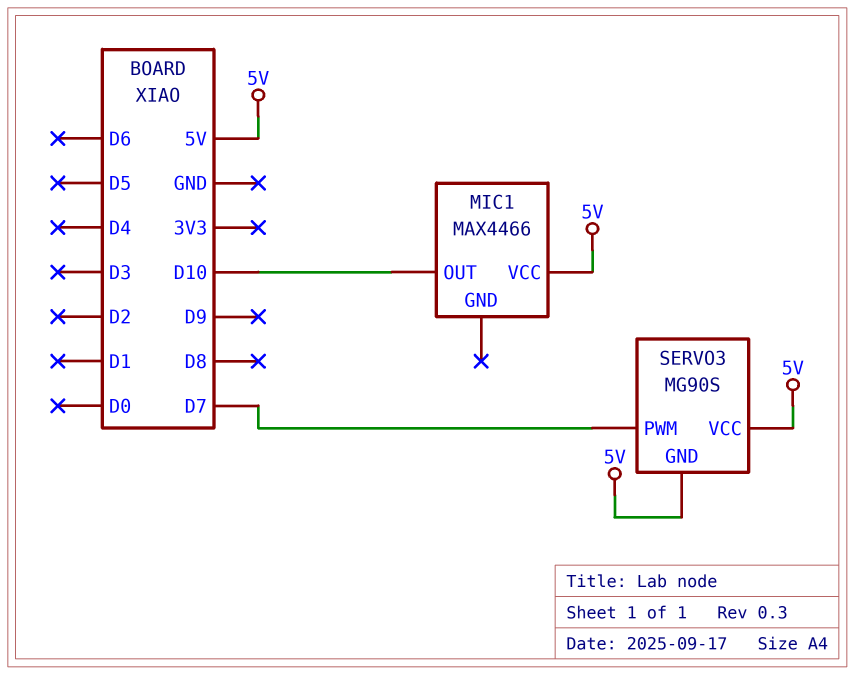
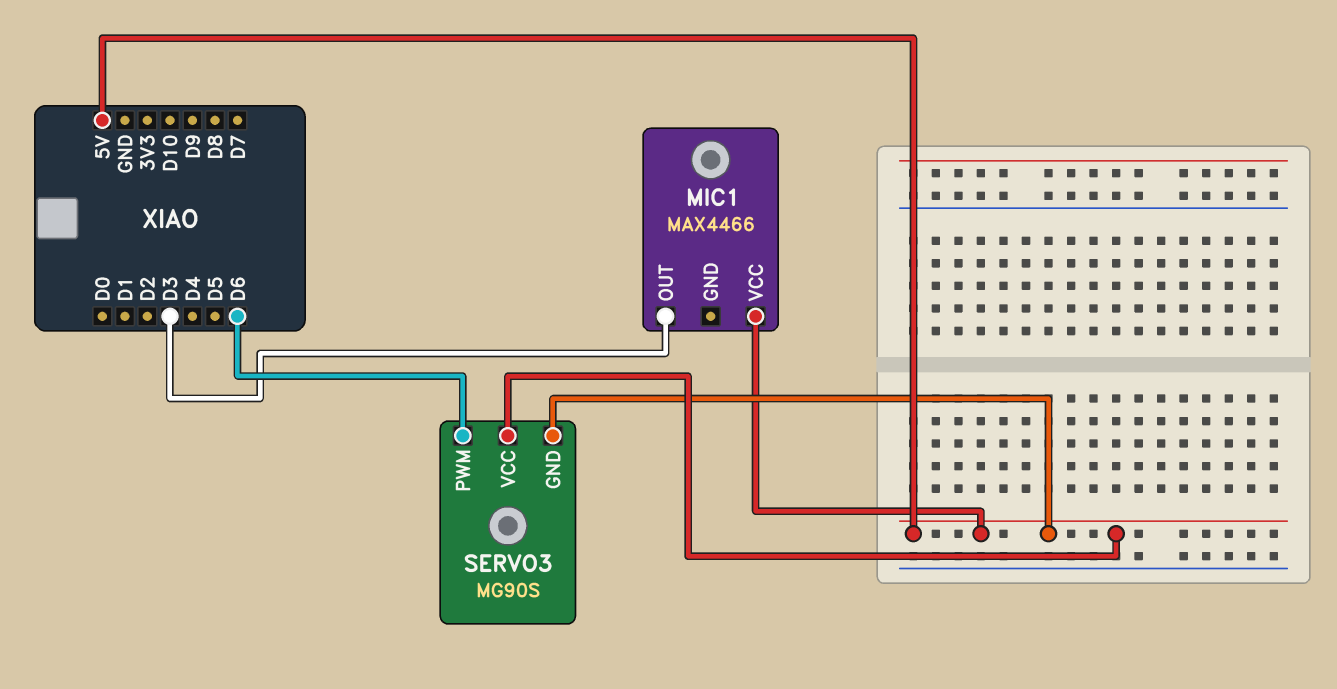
MIC1 pin OUT: D10 -> D3
SERVO3 pin PWM: D7 -> D6

